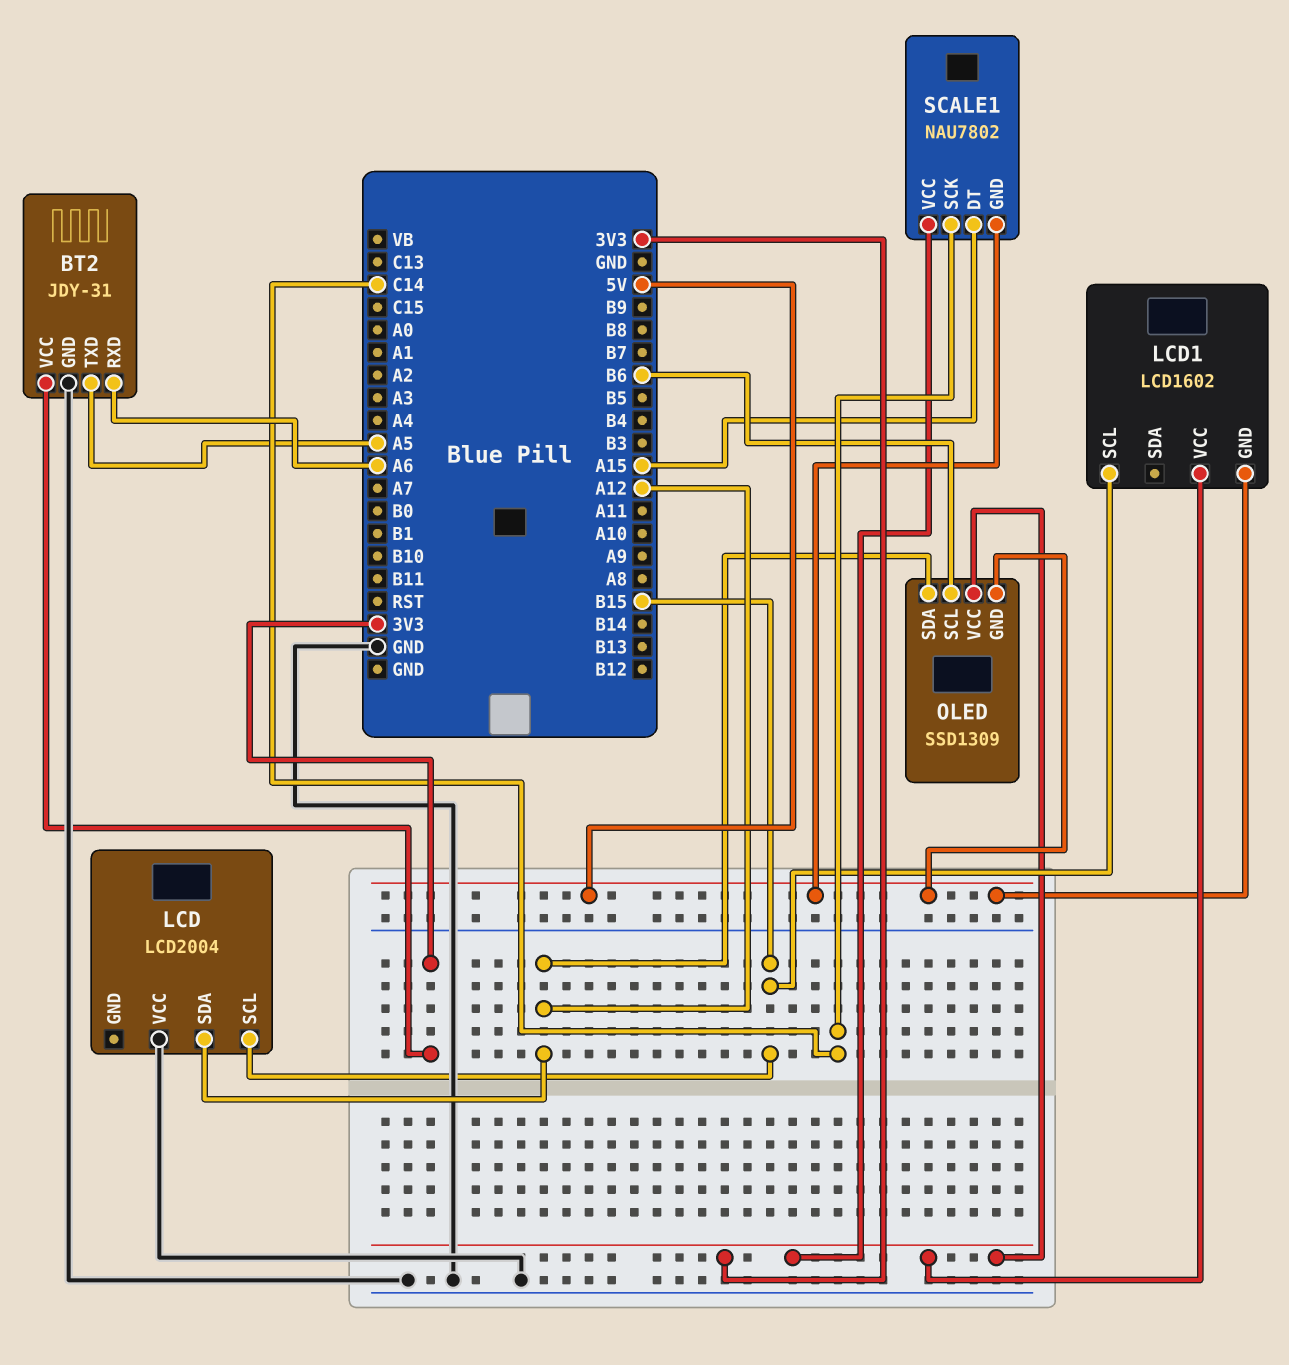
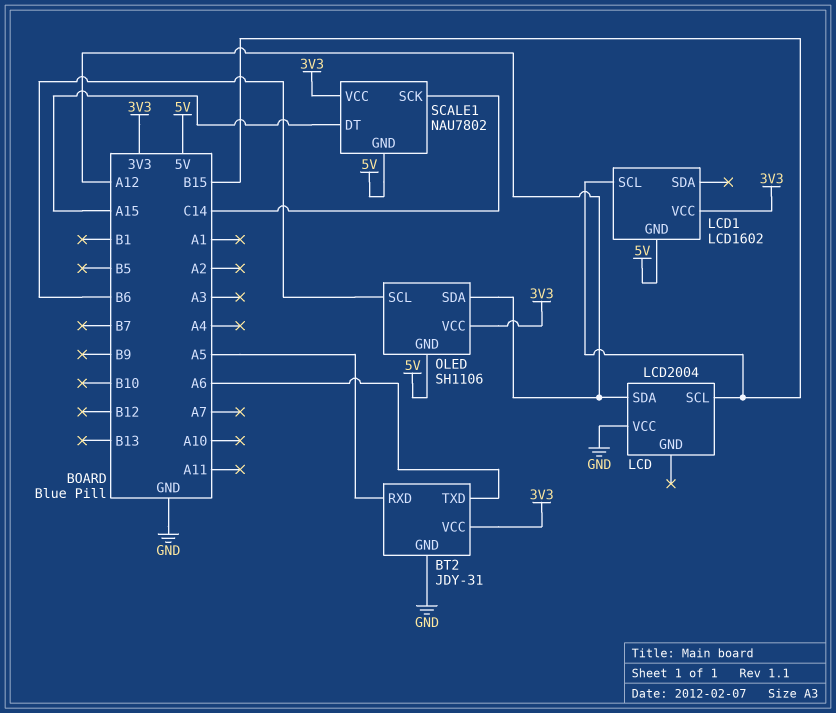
BT2 pin RXD: A6 -> A5
BT2 pin TXD: A5 -> A6
OLED: SSD1309 -> SH1106

